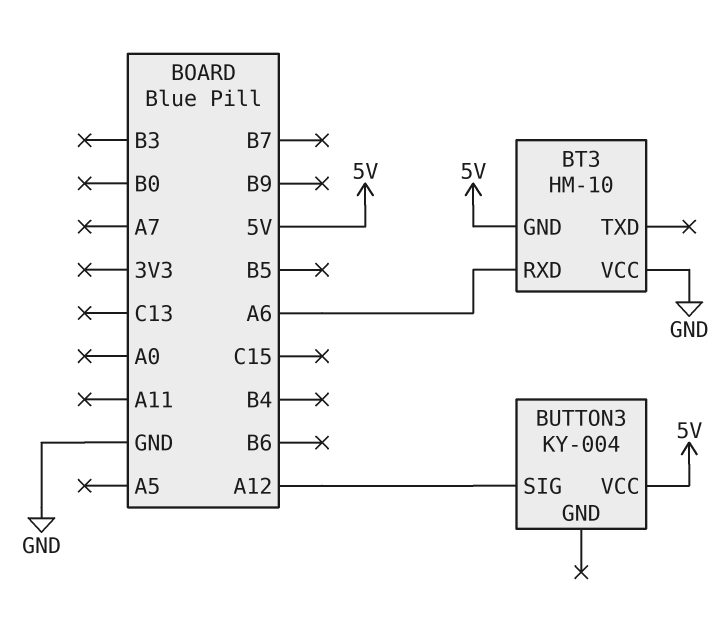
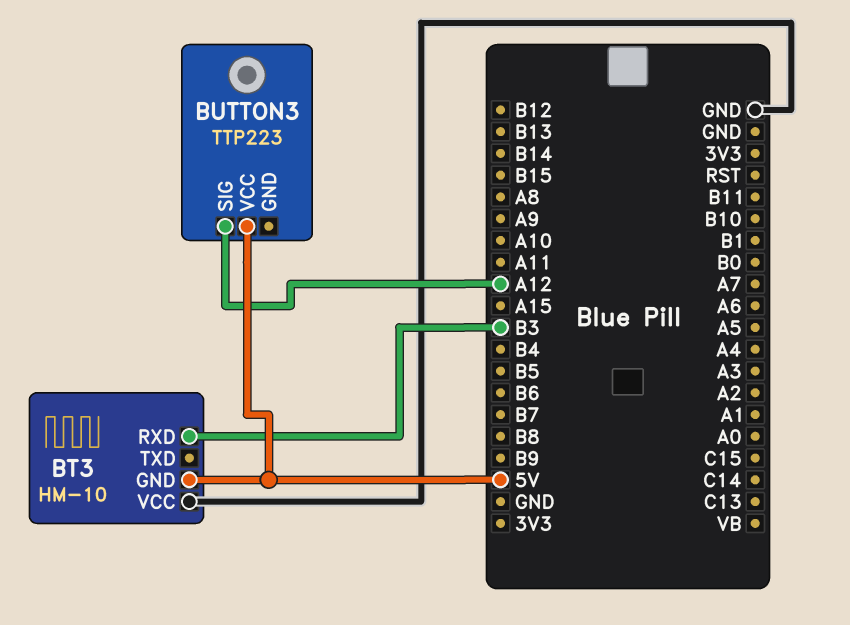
BT3 pin RXD: A6 -> B3
BUTTON3: KY-004 -> TTP223

